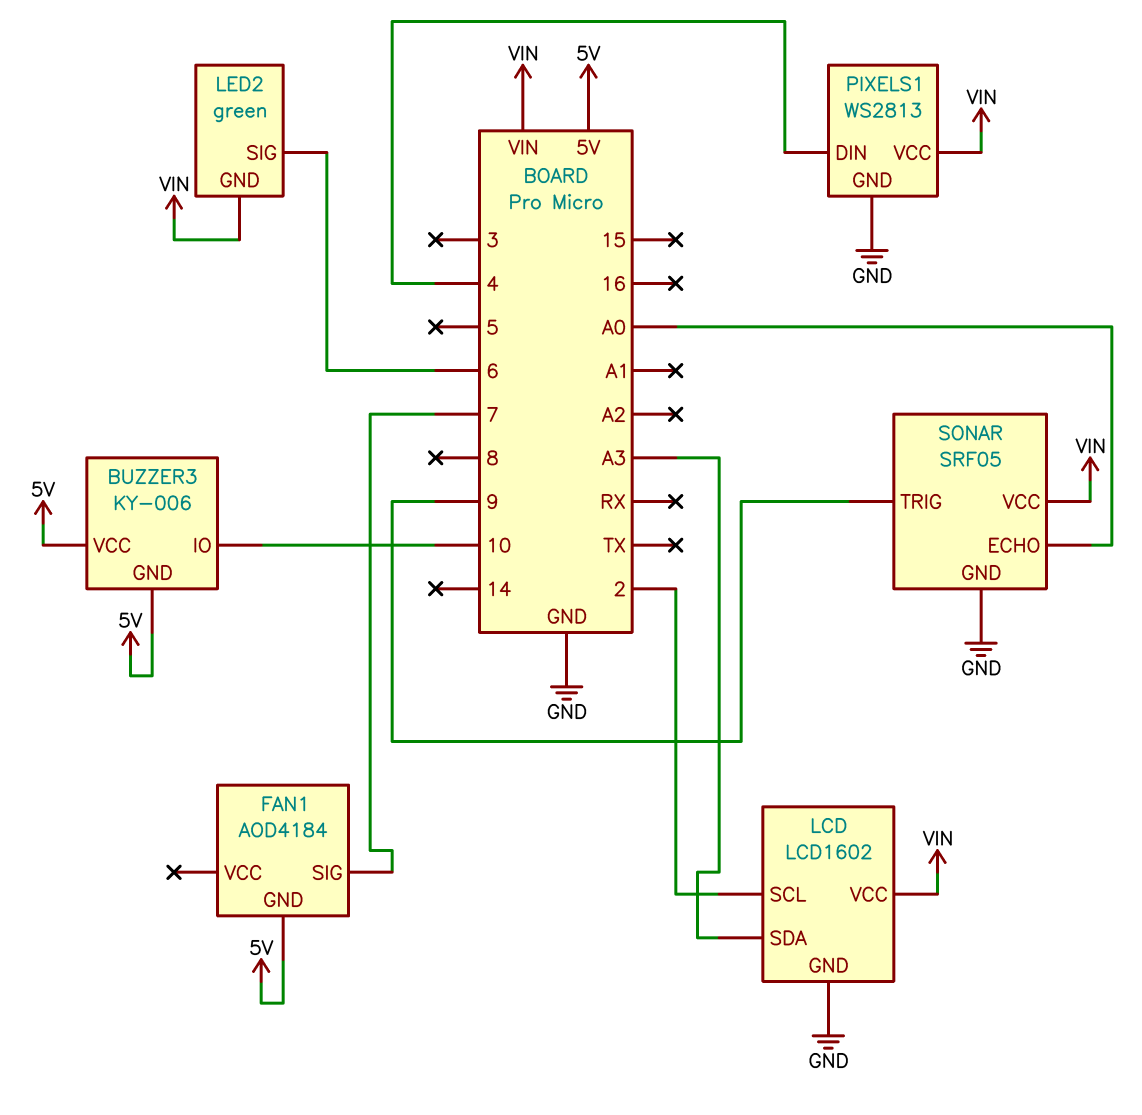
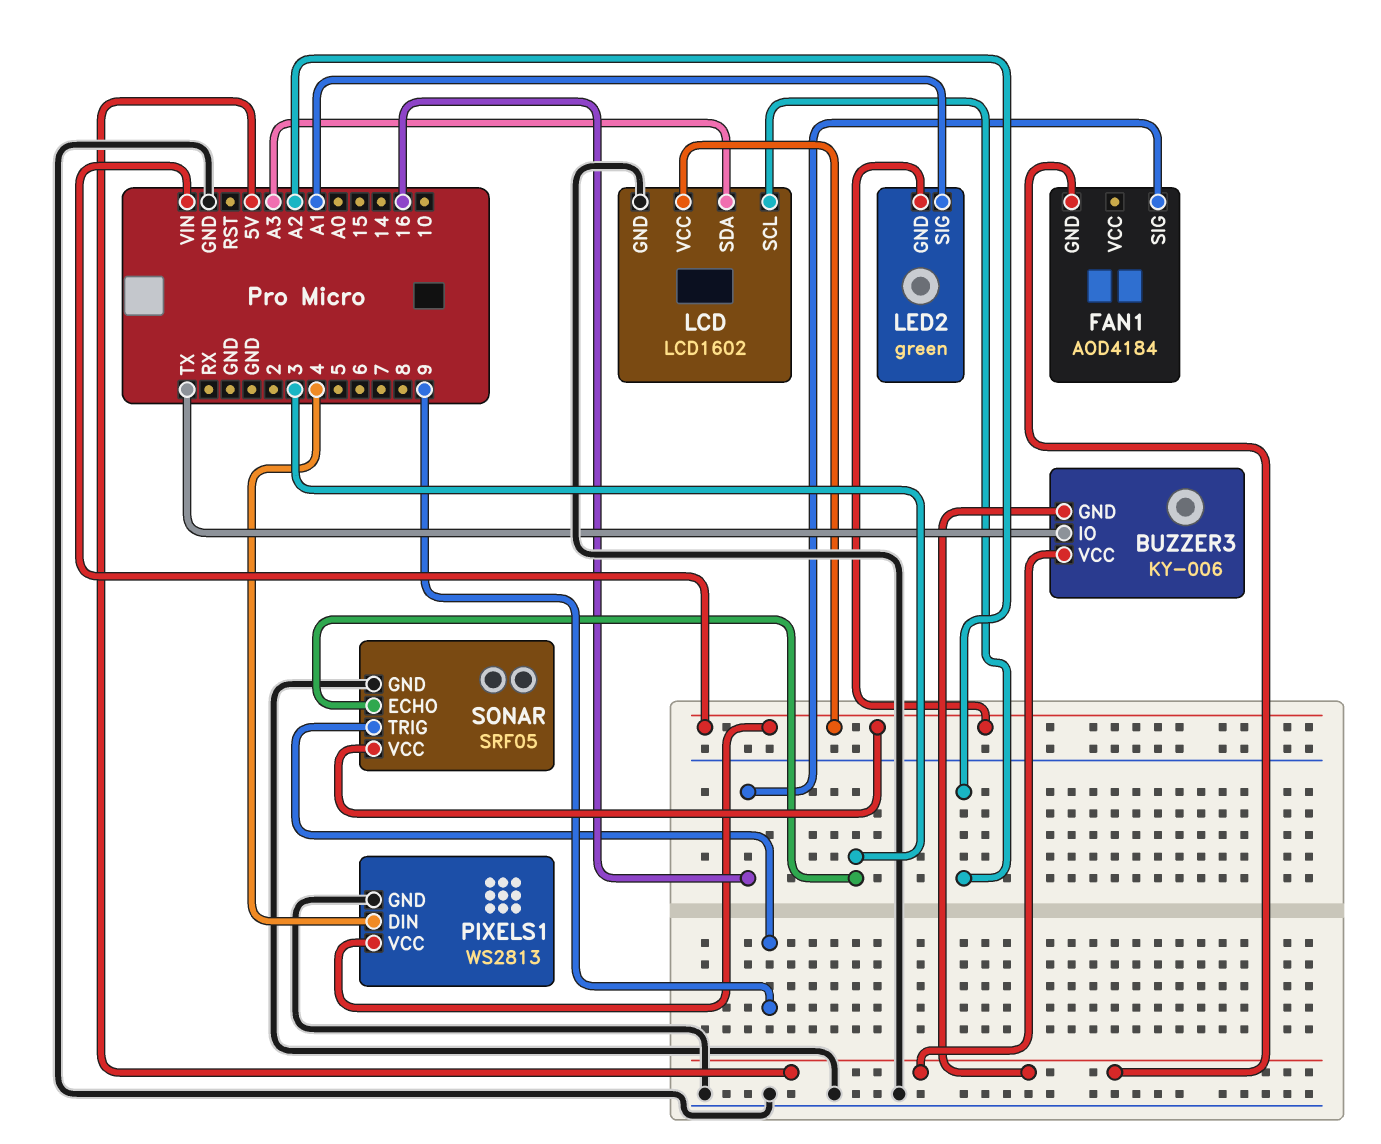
BUZZER3 pin IO: 10 -> TX
FAN1 pin SIG: 7 -> 16
LCD pin SCL: 2 -> A2
LED2 pin SIG: 6 -> A1
SONAR pin ECHO: A0 -> 3

